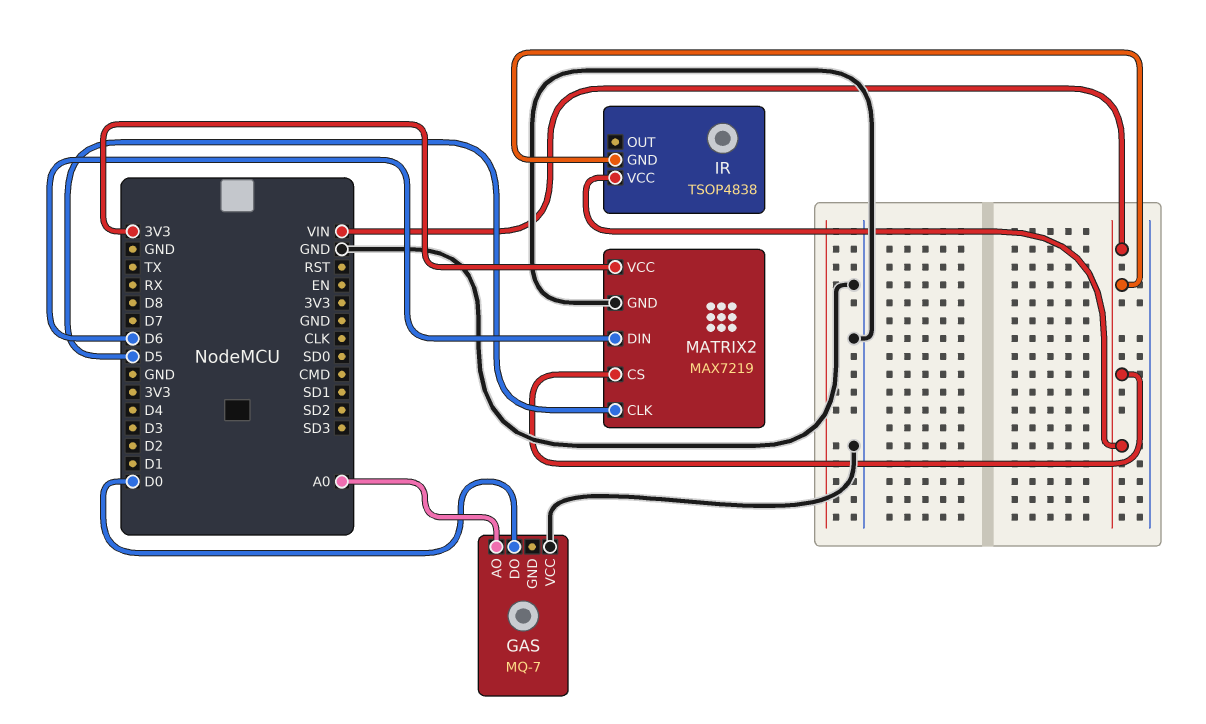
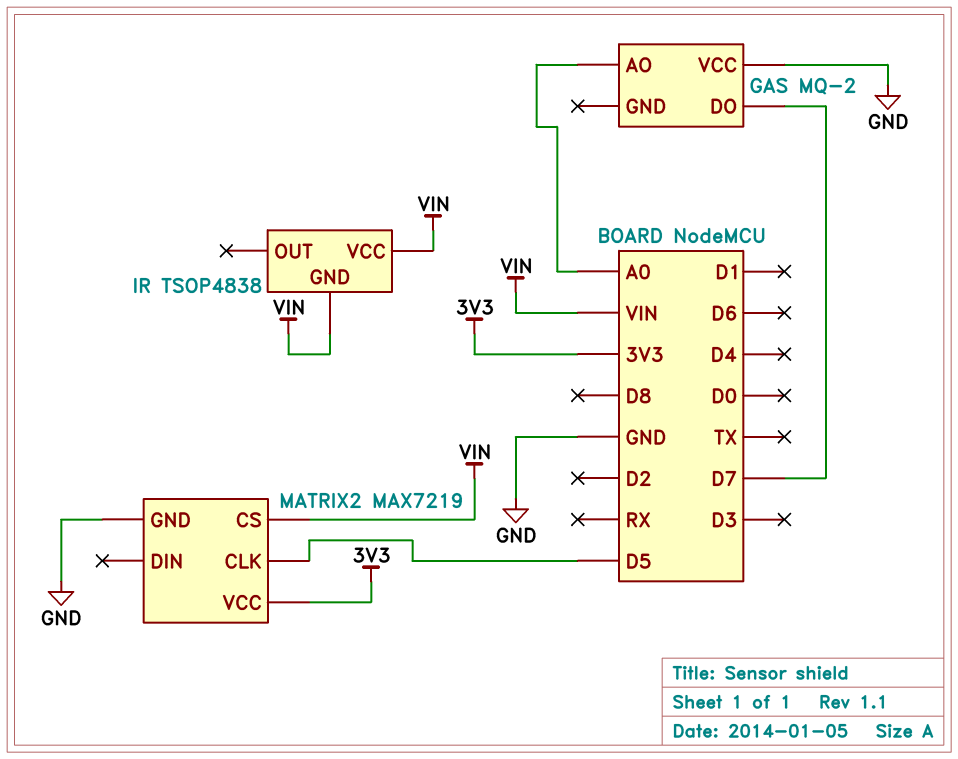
GAS: MQ-7 -> MQ-2
GAS pin DO: D0 -> D7
MATRIX2 pin DIN: D6 -> none

